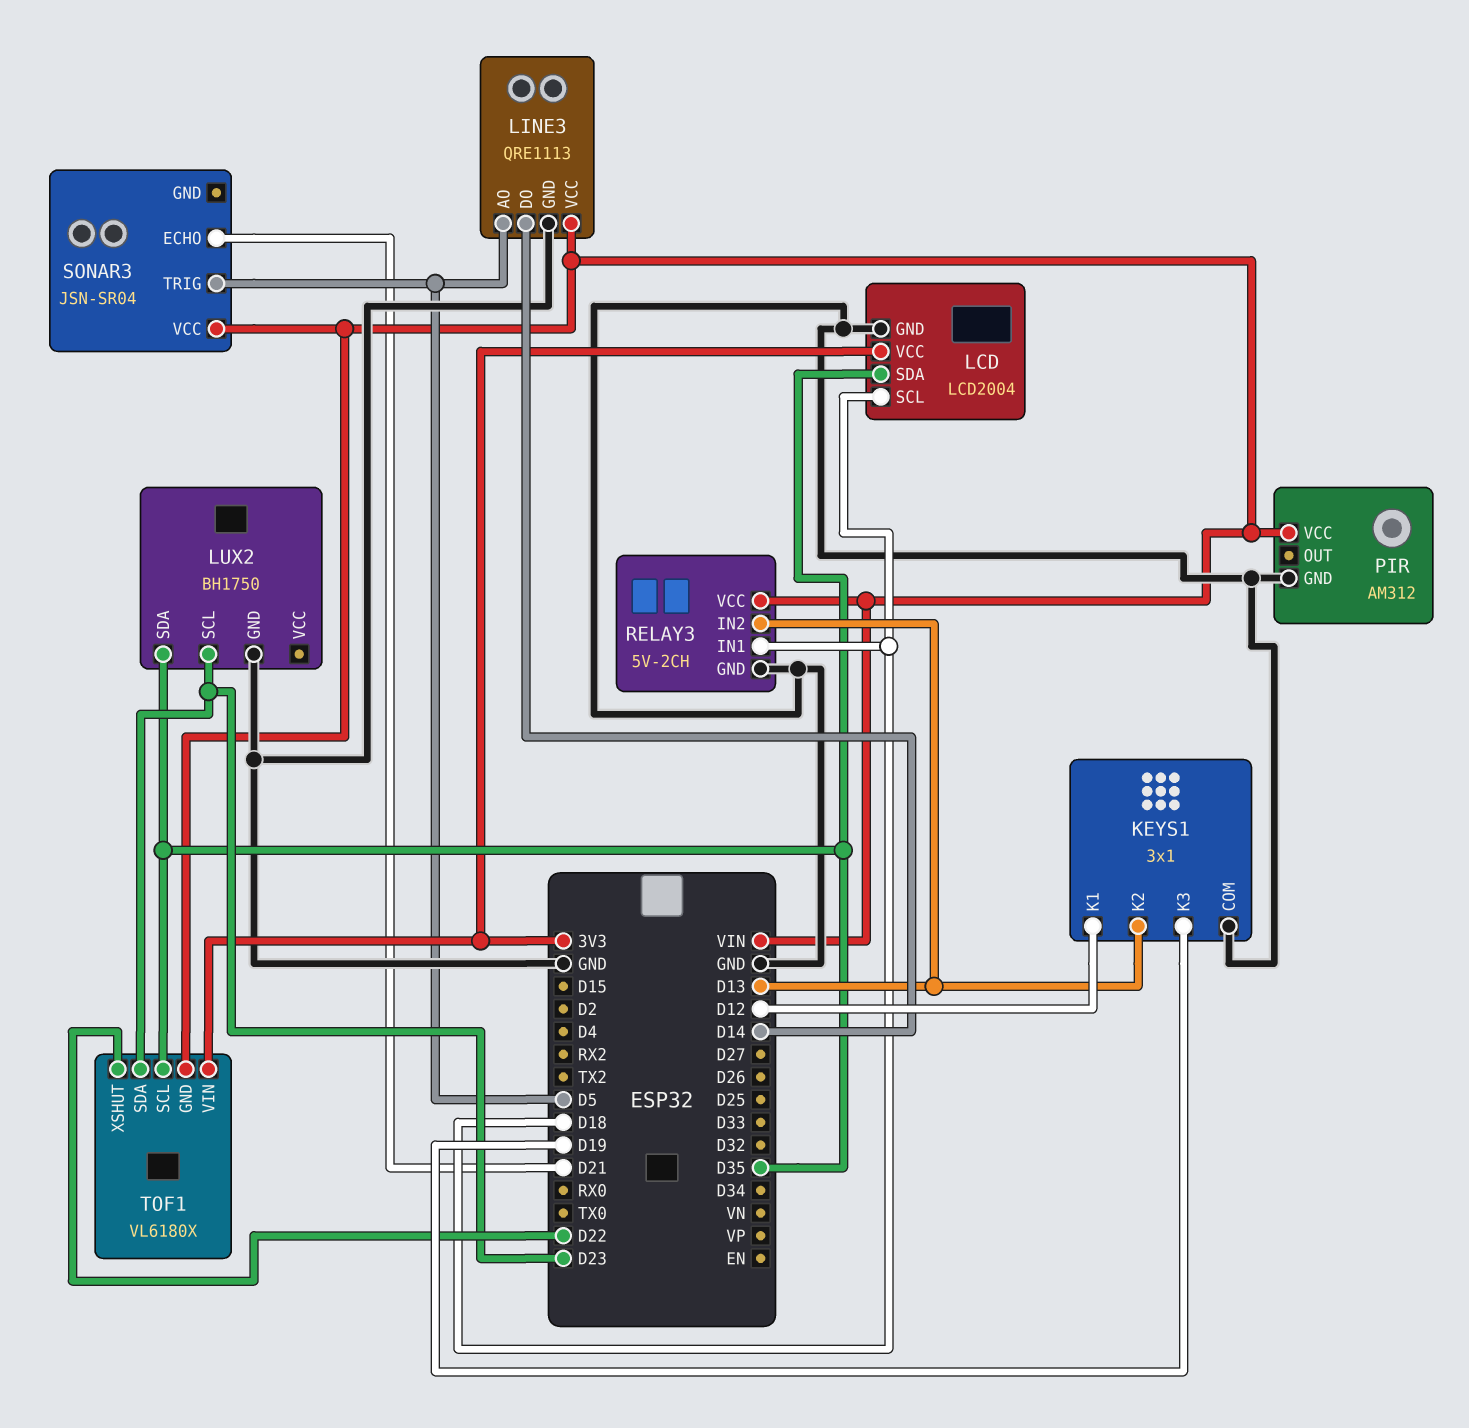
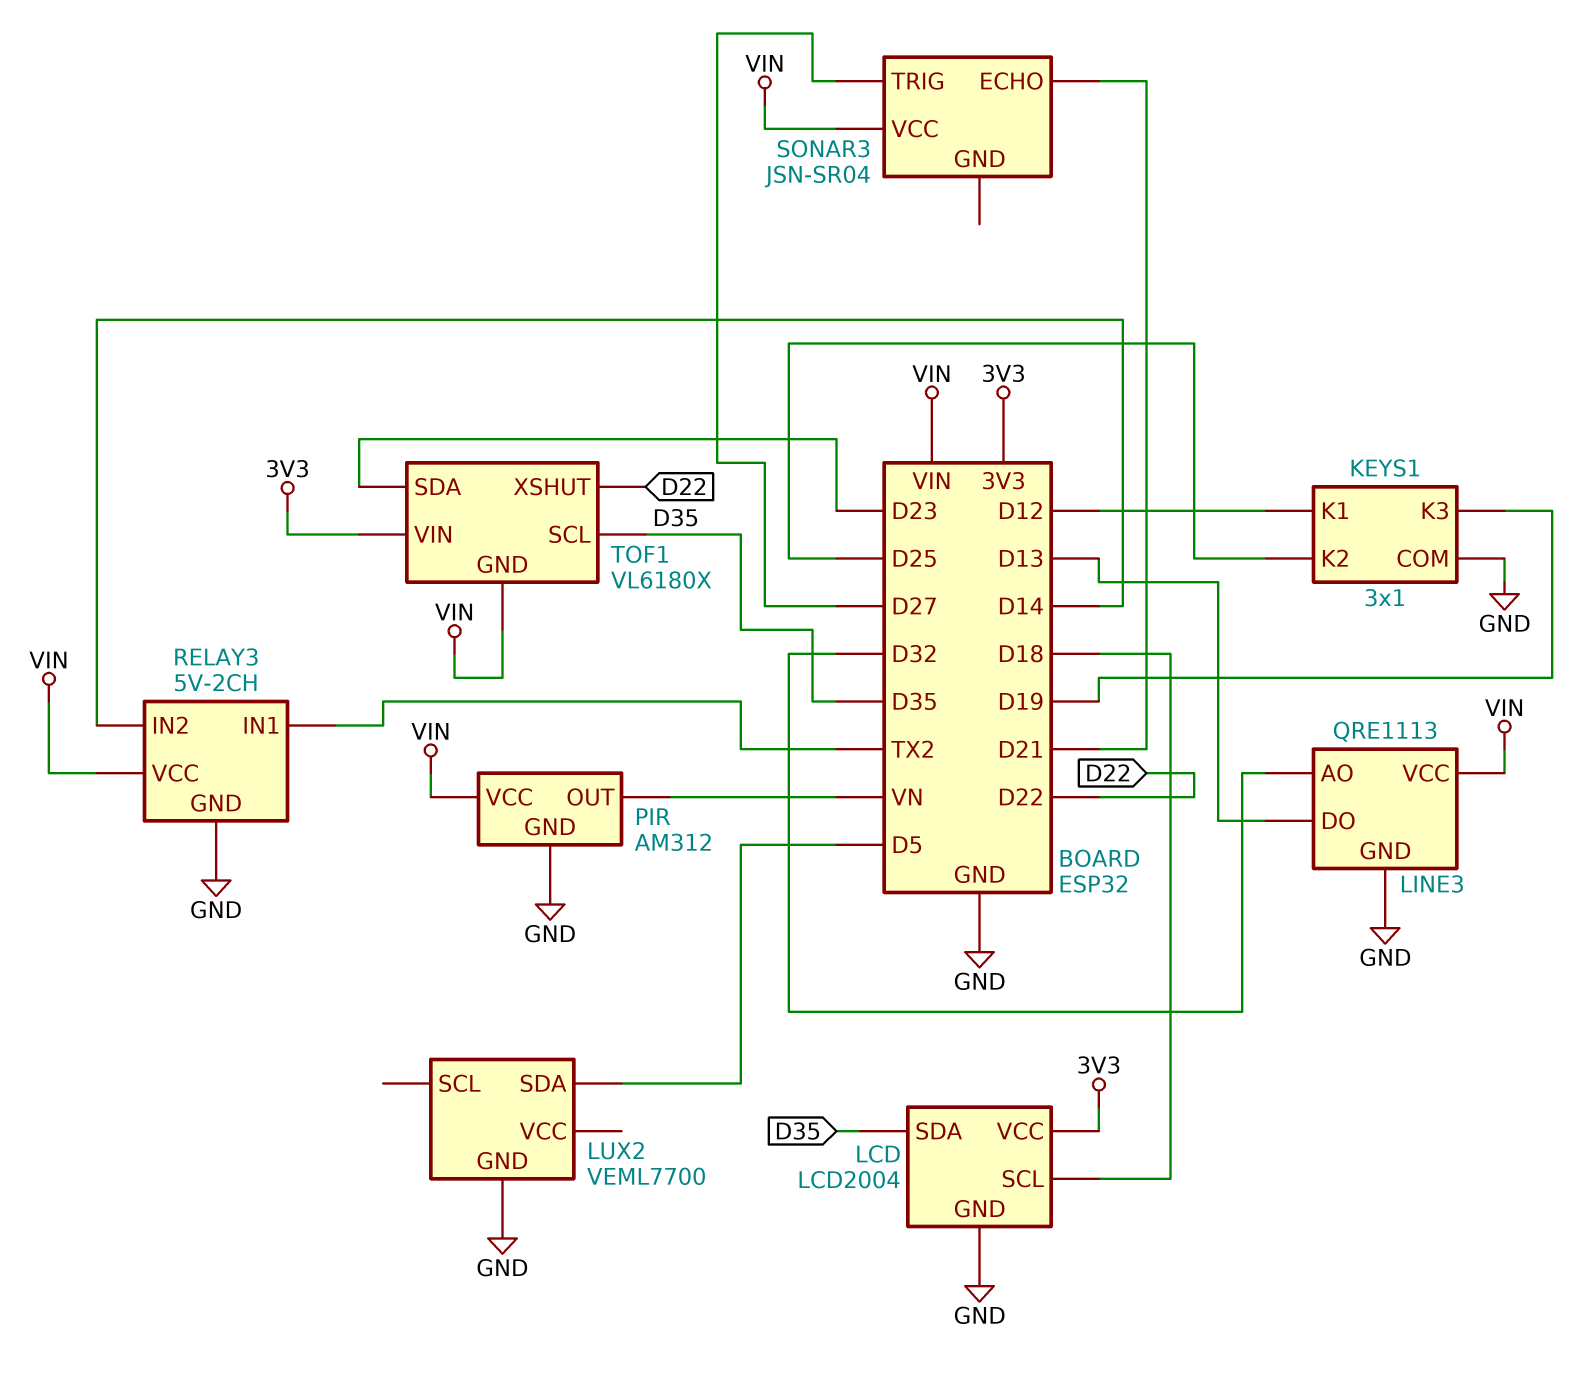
KEYS1 pin K2: D13 -> D25
LINE3 pin AO: D5 -> D32
LINE3 pin DO: D14 -> D13
LUX2: BH1750 -> VEML7700
LUX2 pin SCL: D23 -> none
LUX2 pin SDA: D35 -> D5
PIR pin OUT: none -> VN
RELAY3 pin IN1: D18 -> TX2
RELAY3 pin IN2: D13 -> D14
SONAR3 pin TRIG: D5 -> D27

